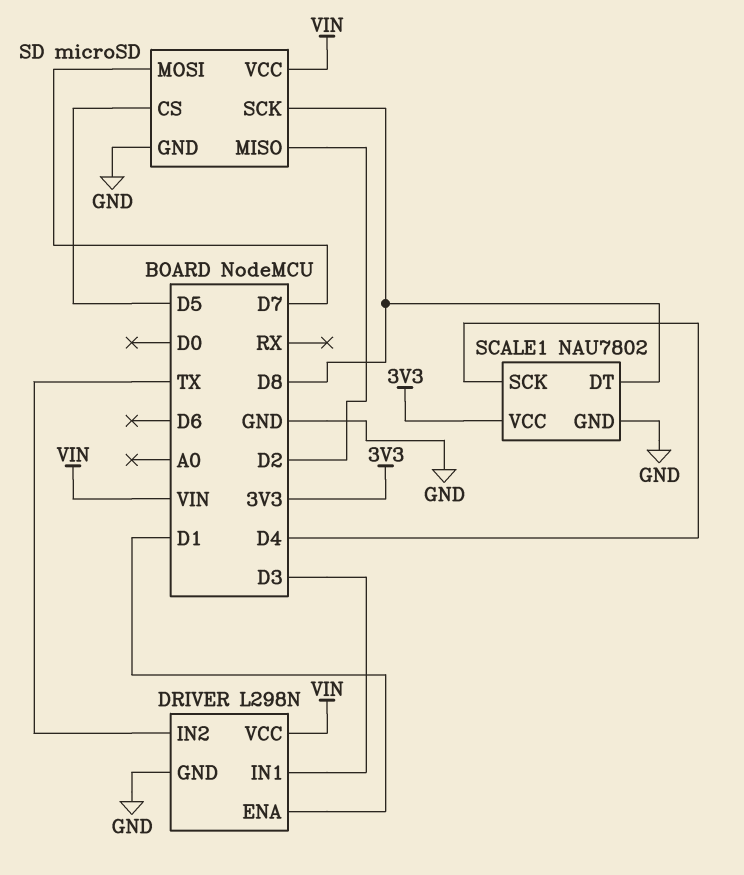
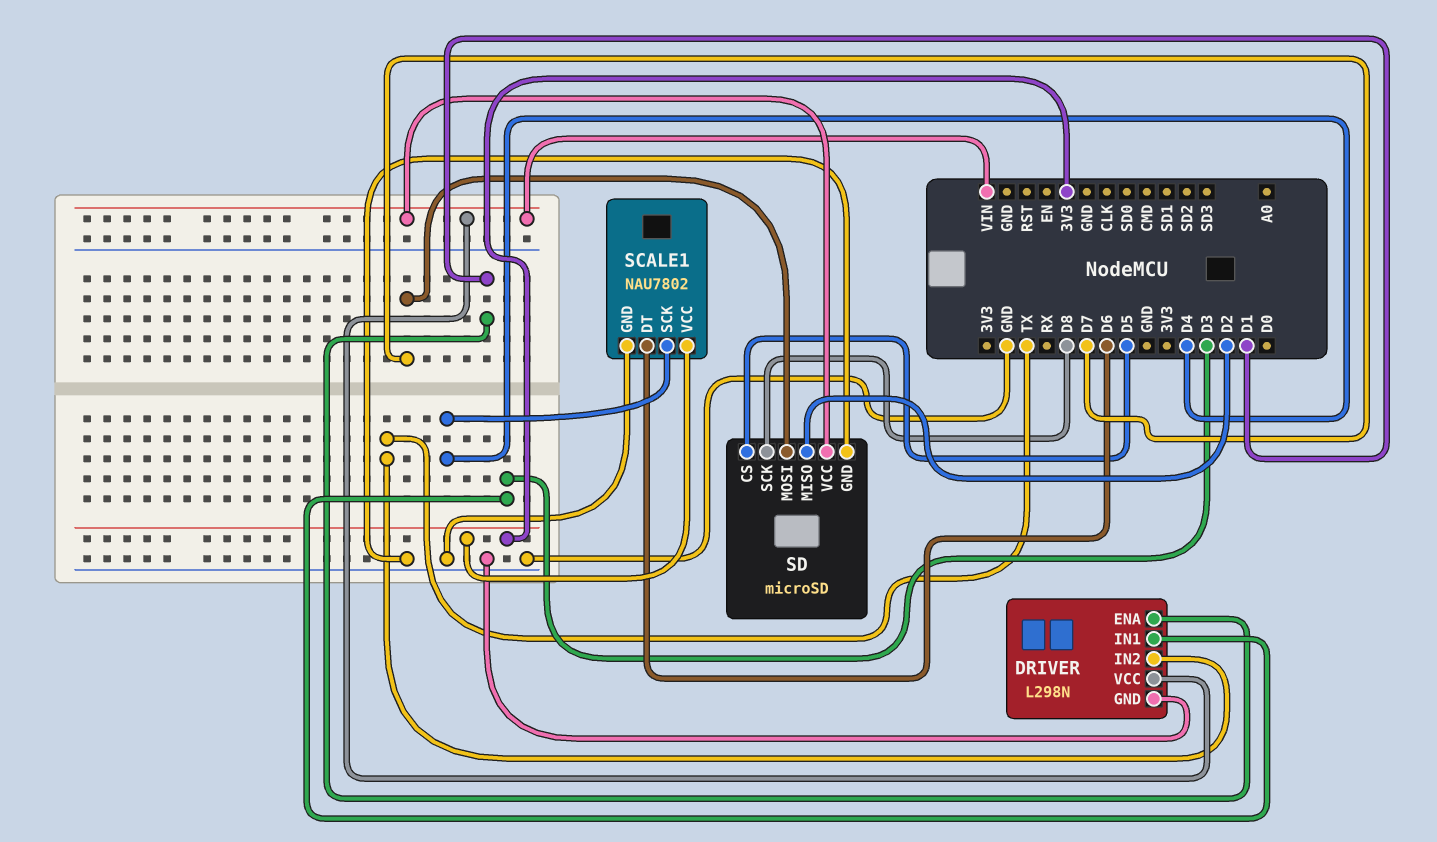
SCALE1 pin DT: D8 -> D6

